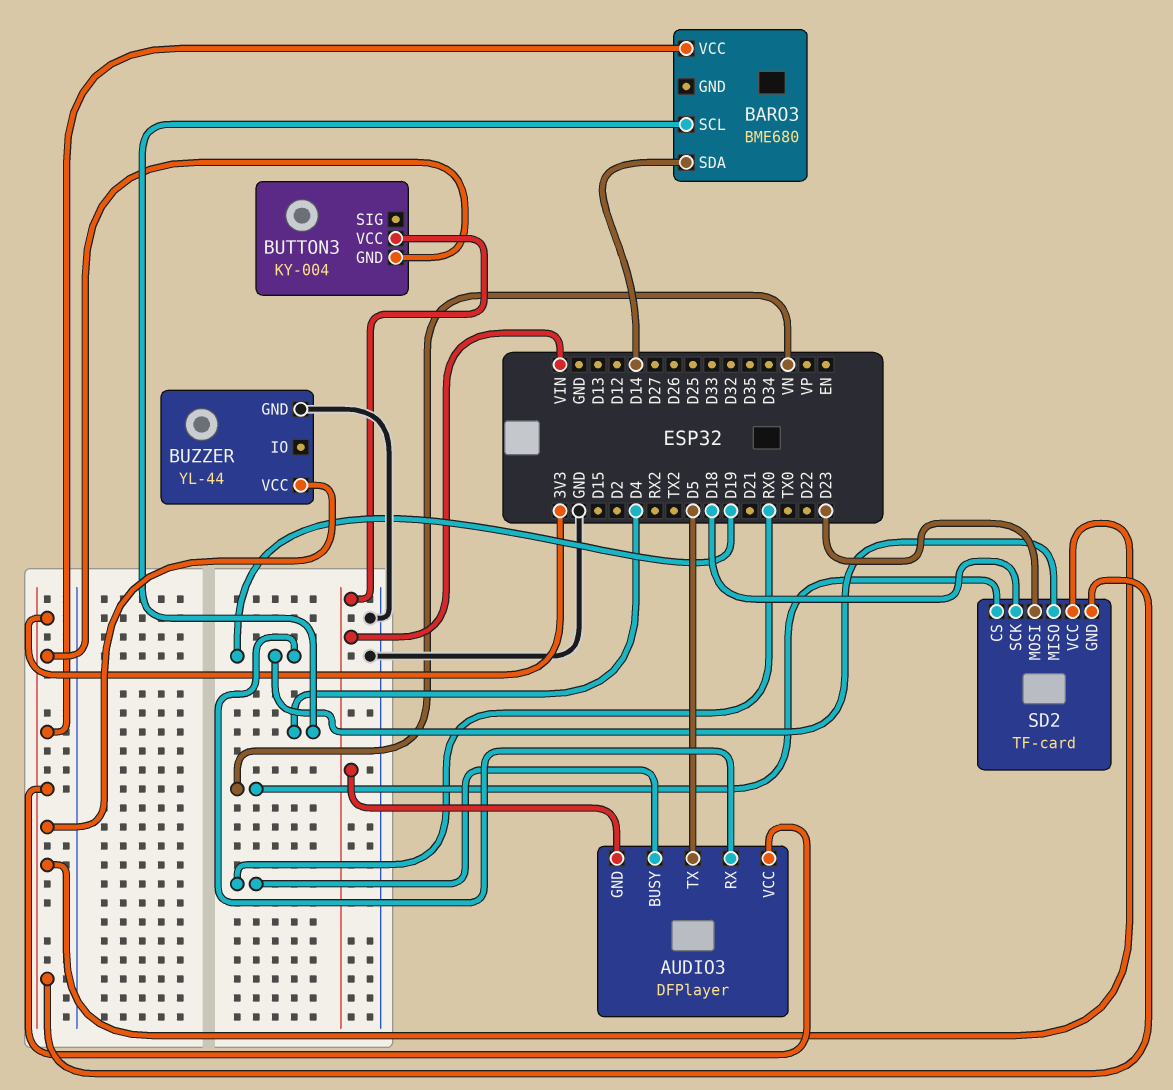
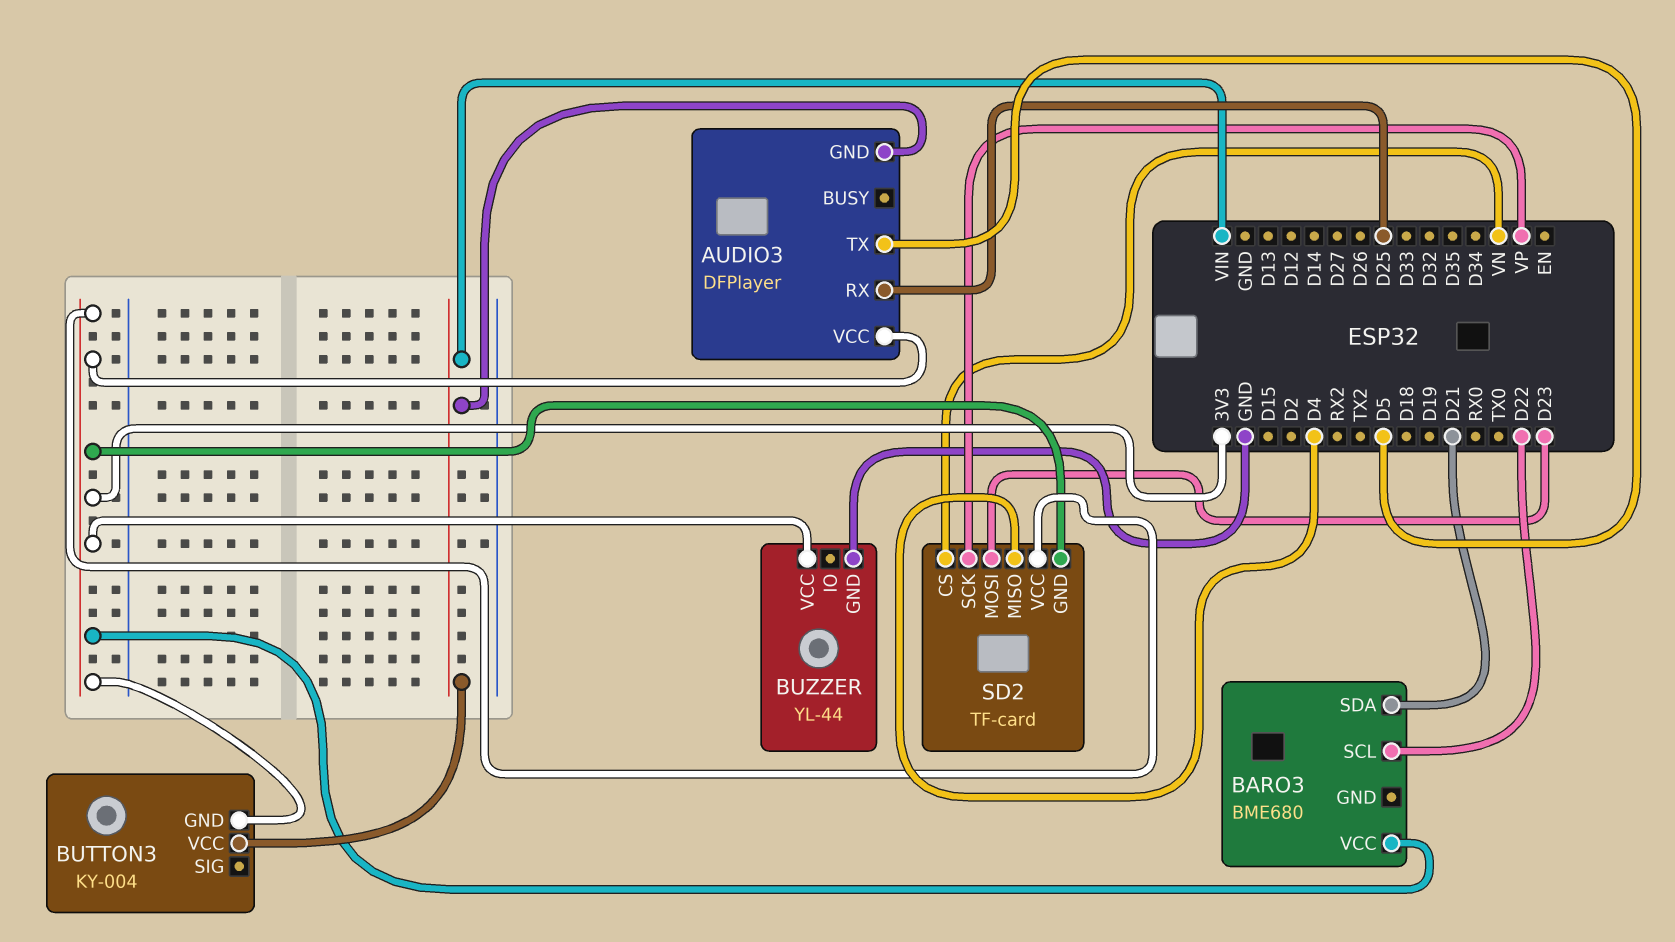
AUDIO3 pin BUSY: RX0 -> none
AUDIO3 pin RX: D19 -> D25
BARO3 pin SCL: D4 -> D22
BARO3 pin SDA: D14 -> D21
SD2 pin MISO: D19 -> D4
SD2 pin SCK: D18 -> VP

